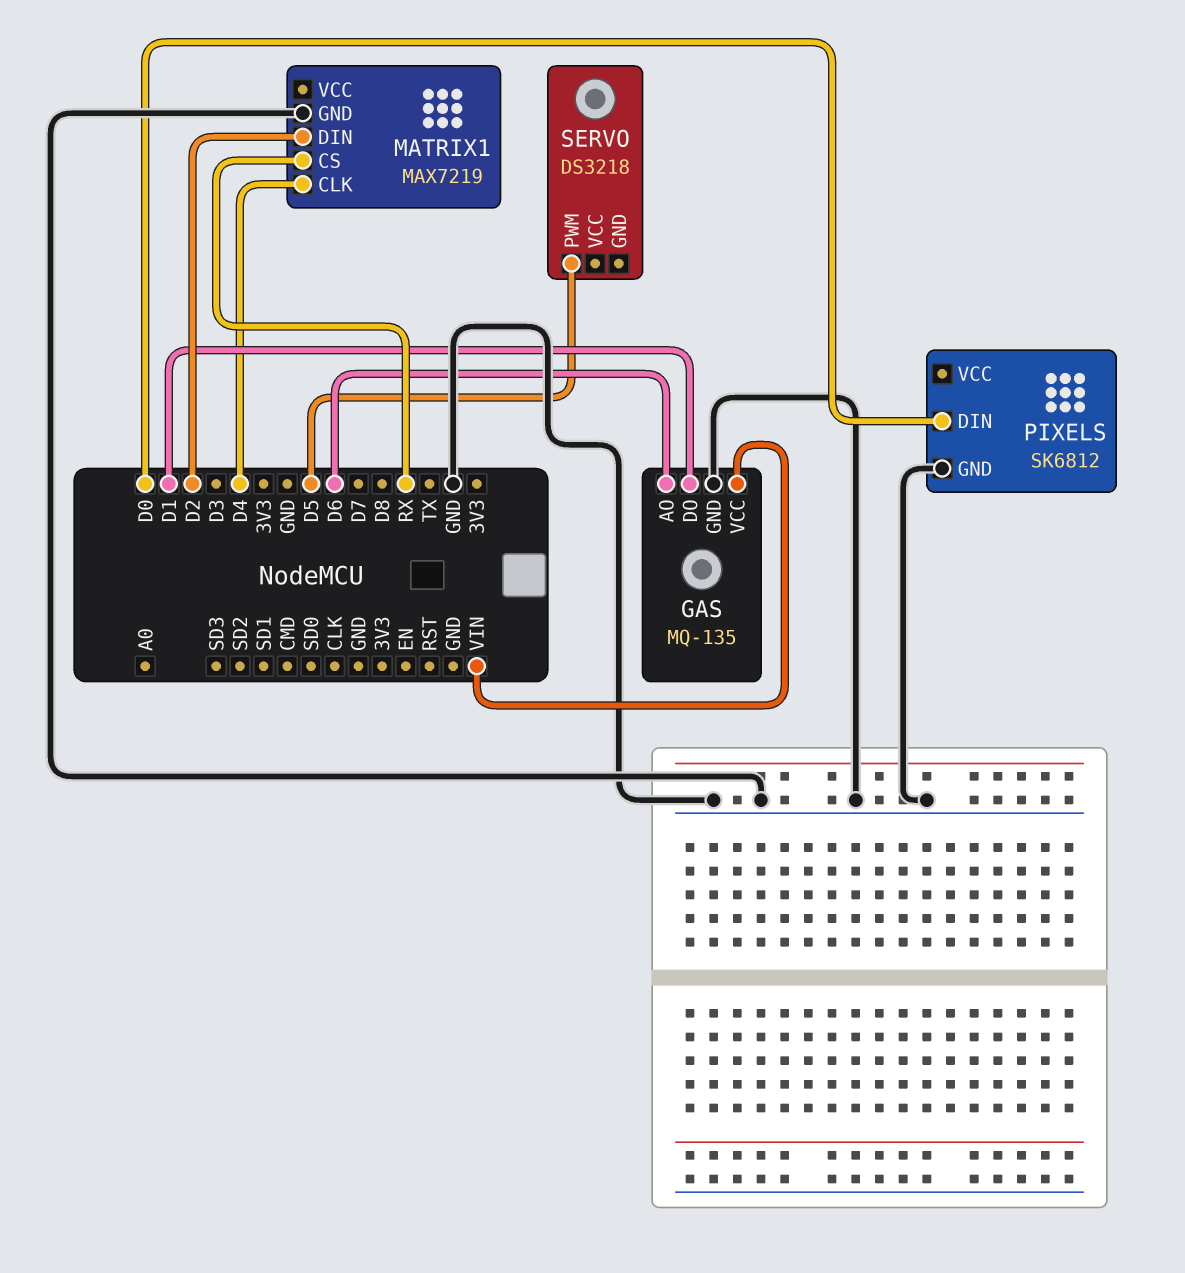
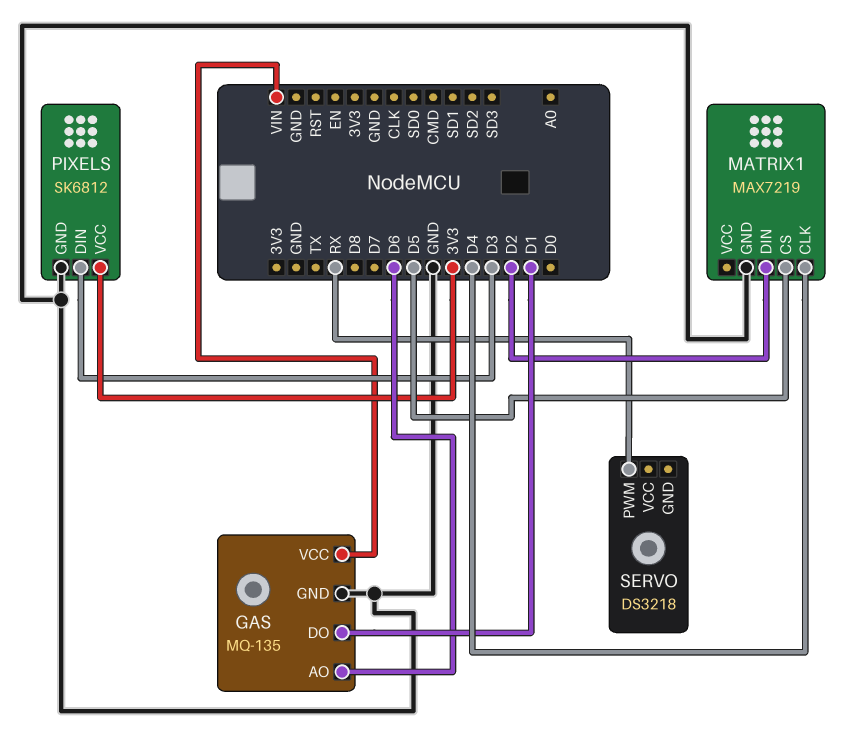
MATRIX1 pin CS: RX -> D5
PIXELS pin DIN: D0 -> D3
PIXELS pin VCC: none -> 3V3
SERVO pin PWM: D5 -> RX

